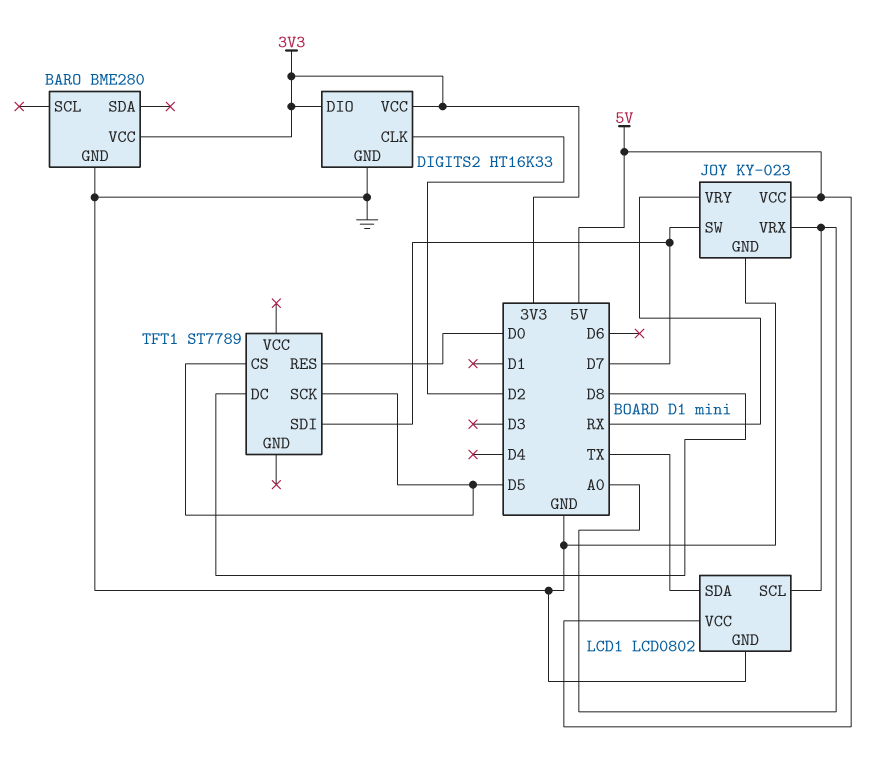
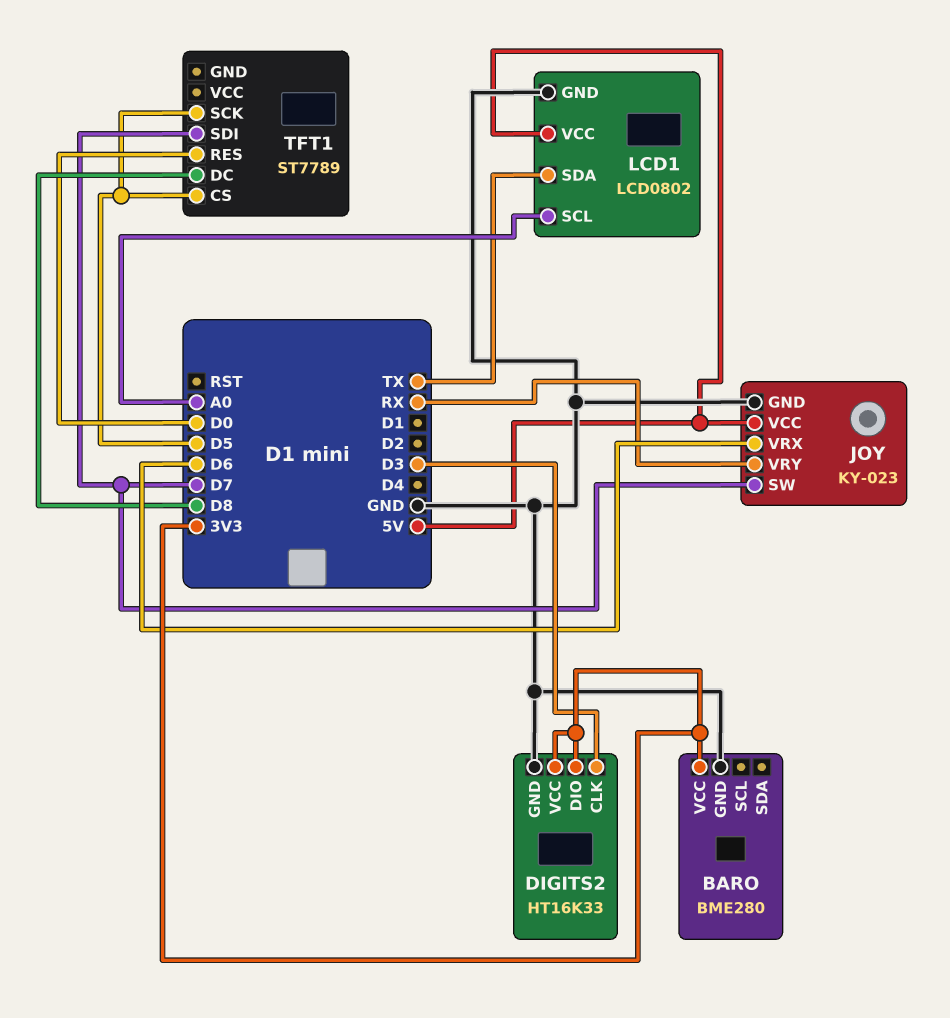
DIGITS2 pin CLK: D2 -> D3
JOY pin VRX: A0 -> D6

